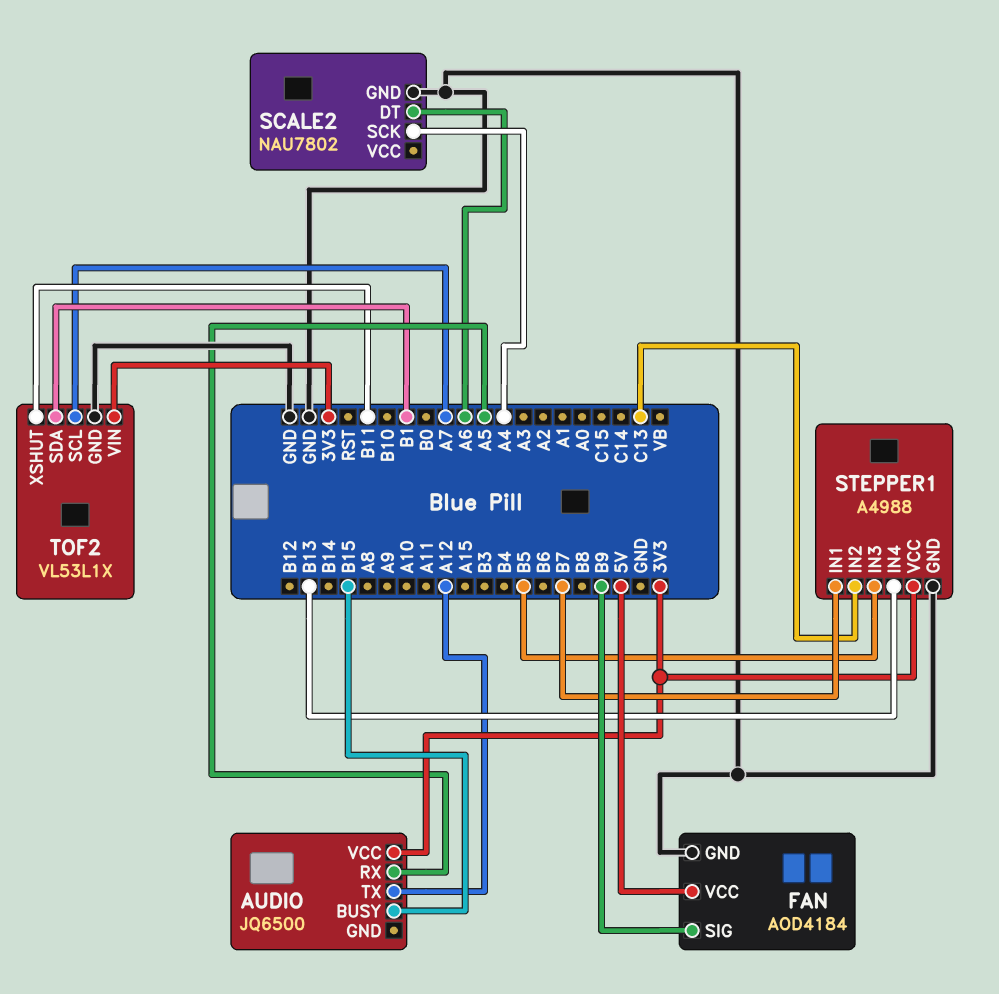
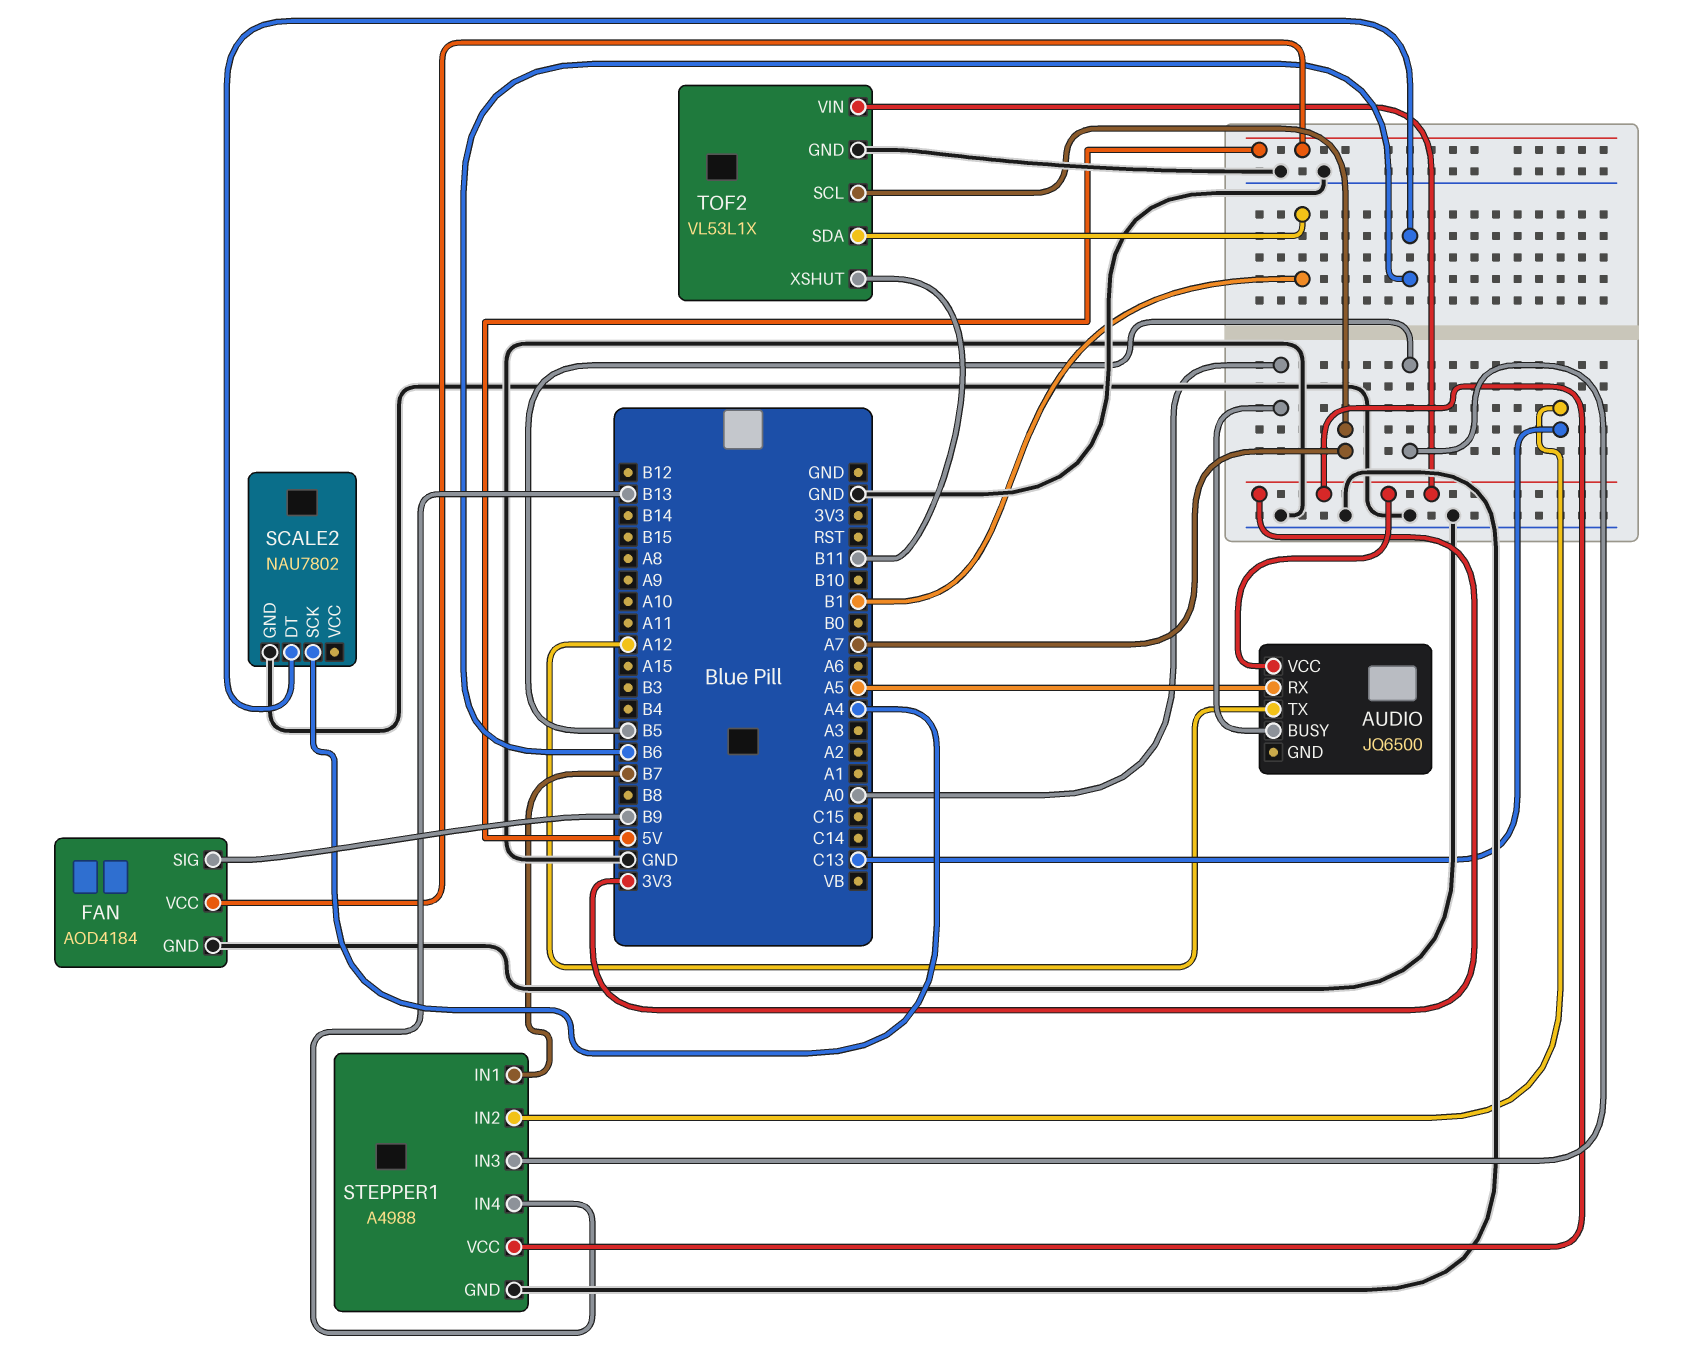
AUDIO pin BUSY: B15 -> A0
SCALE2 pin DT: A6 -> B6

